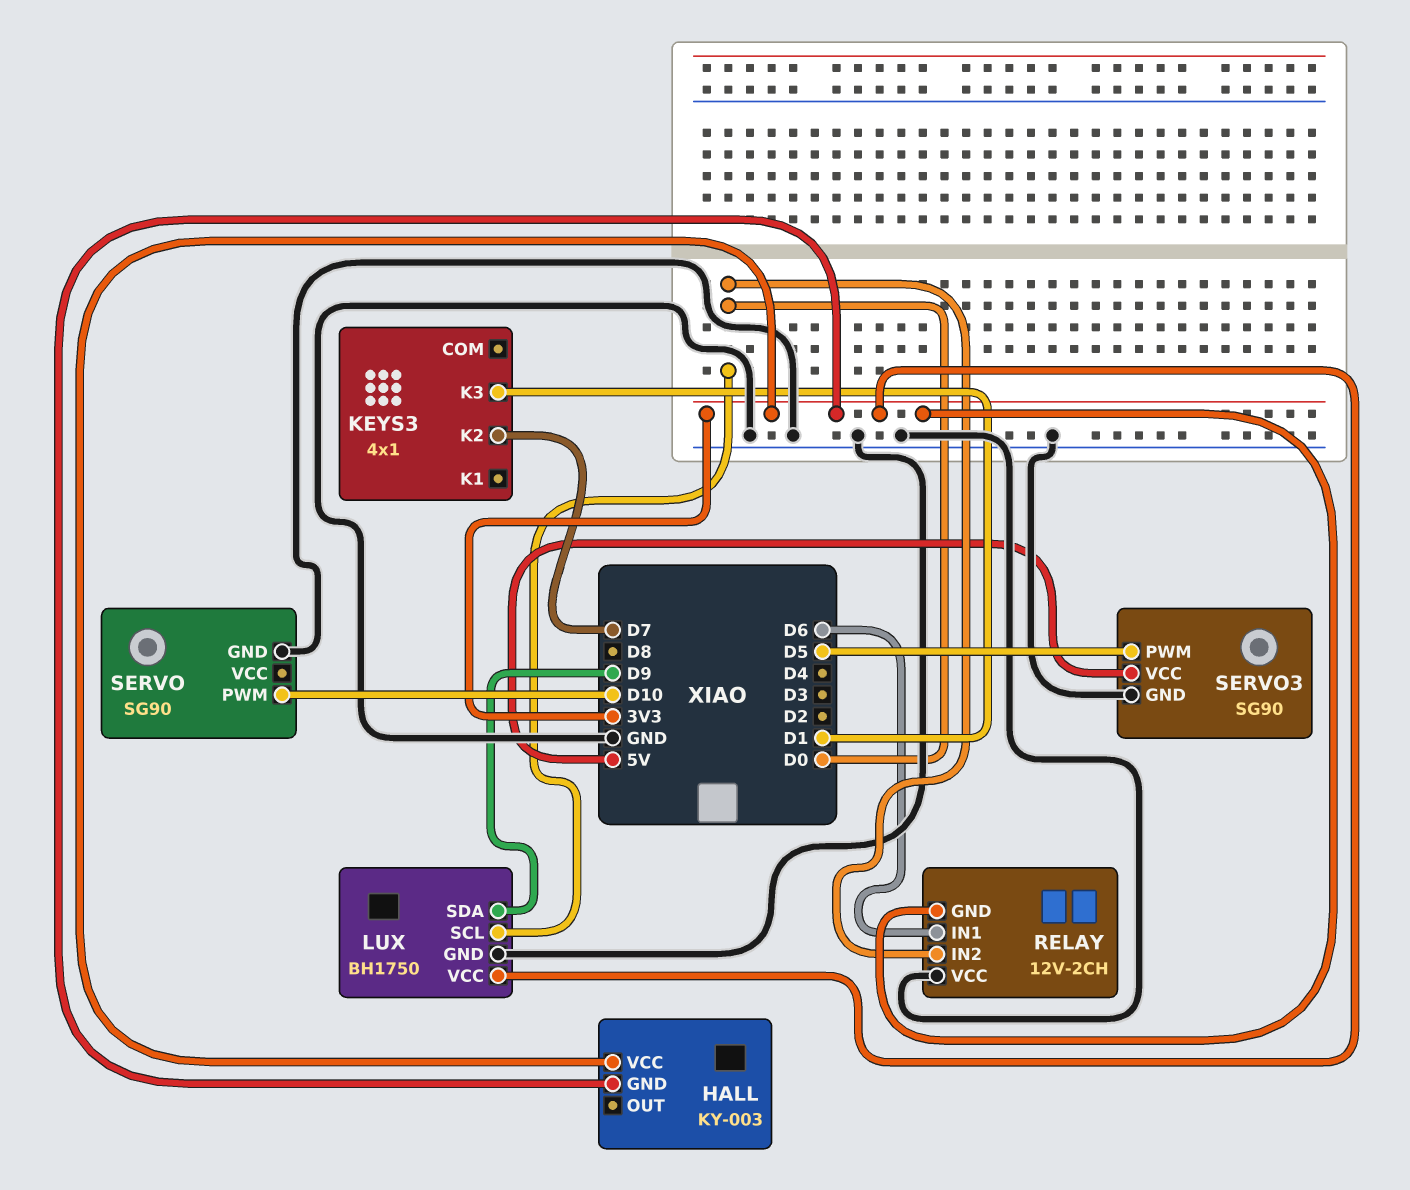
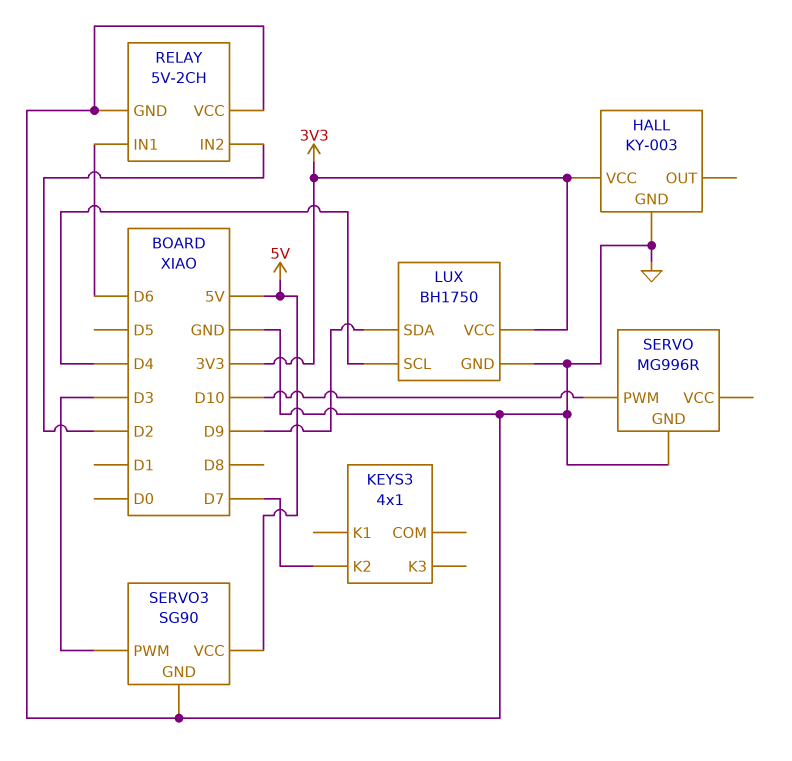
HALL pin GND: 3V3 -> GND
KEYS3 pin K3: D1 -> none
LUX pin SCL: D0 -> D4
RELAY: 12V-2CH -> 5V-2CH
RELAY pin GND: 3V3 -> GND
RELAY pin IN2: D0 -> D2
SERVO: SG90 -> MG996R
SERVO3 pin PWM: D5 -> D3

